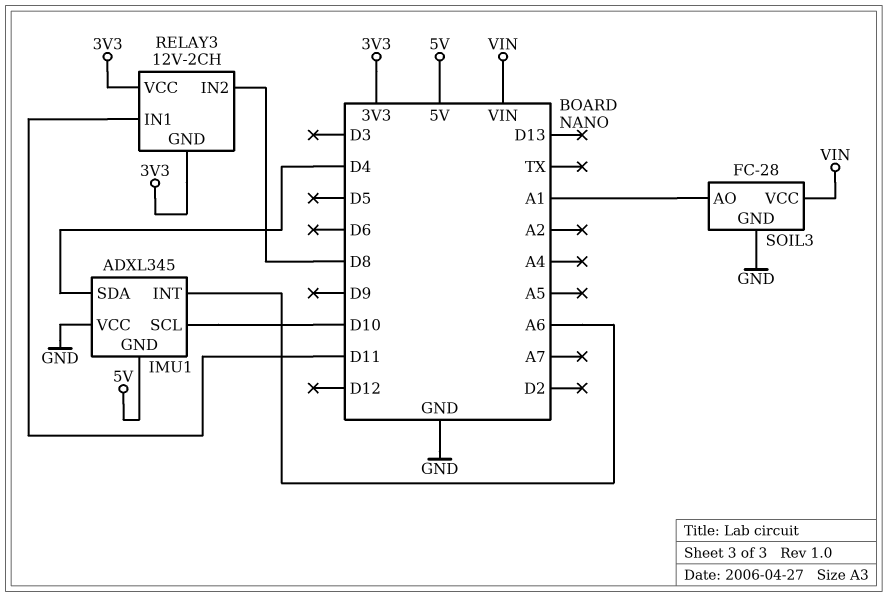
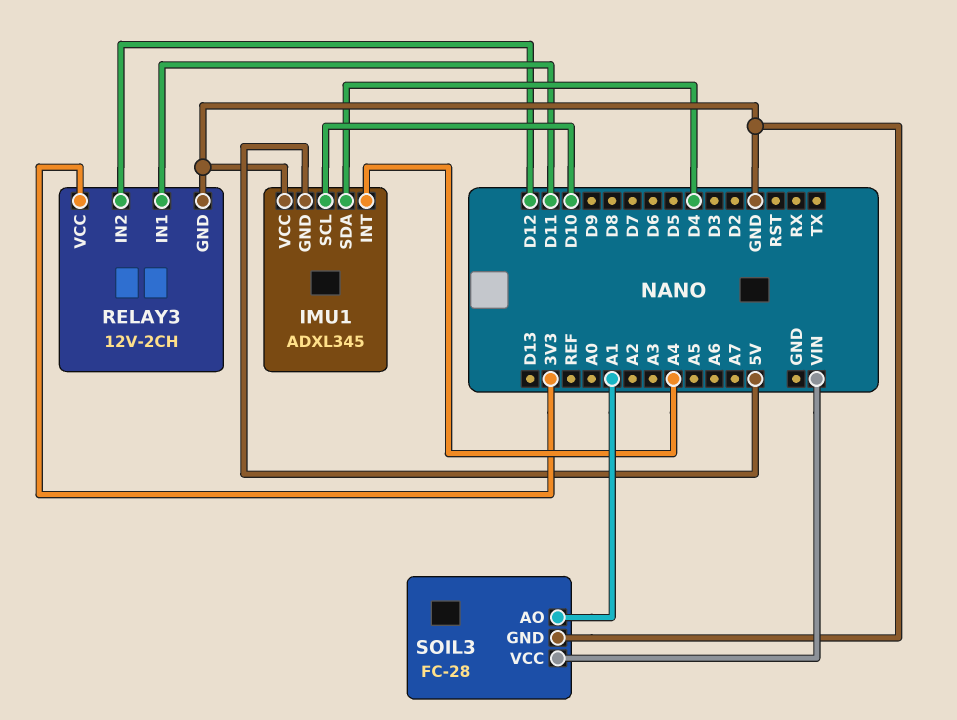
IMU1 pin INT: A6 -> A4
RELAY3 pin GND: 3V3 -> GND
RELAY3 pin IN2: D8 -> D12

